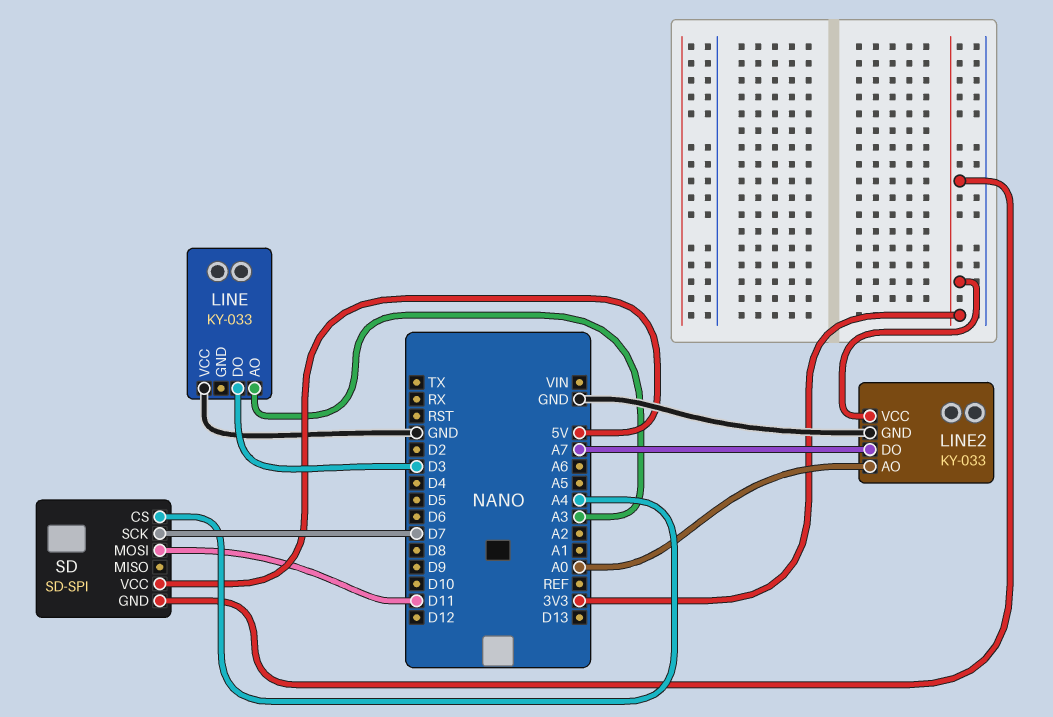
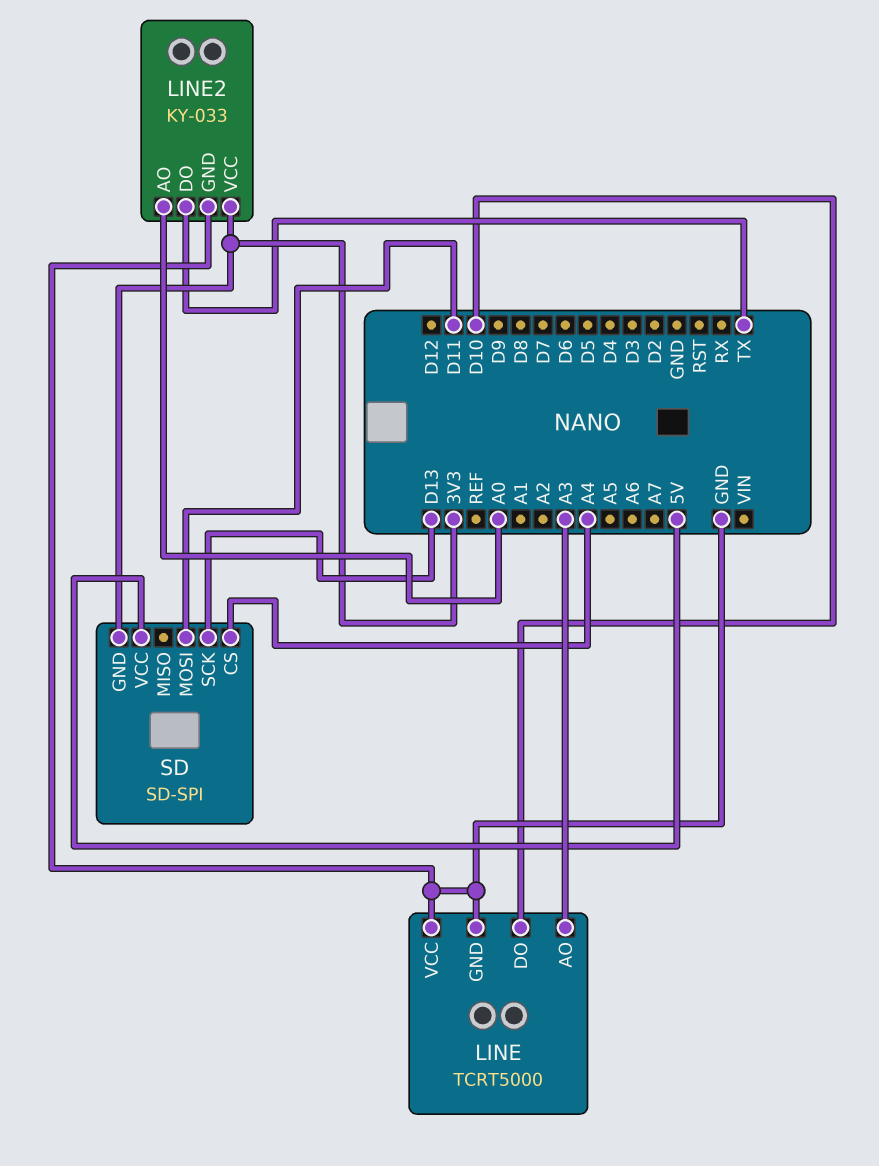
LINE: KY-033 -> TCRT5000
LINE pin DO: D3 -> D10
LINE pin GND: none -> GND
LINE2 pin DO: A7 -> TX
SD pin SCK: D7 -> D13

